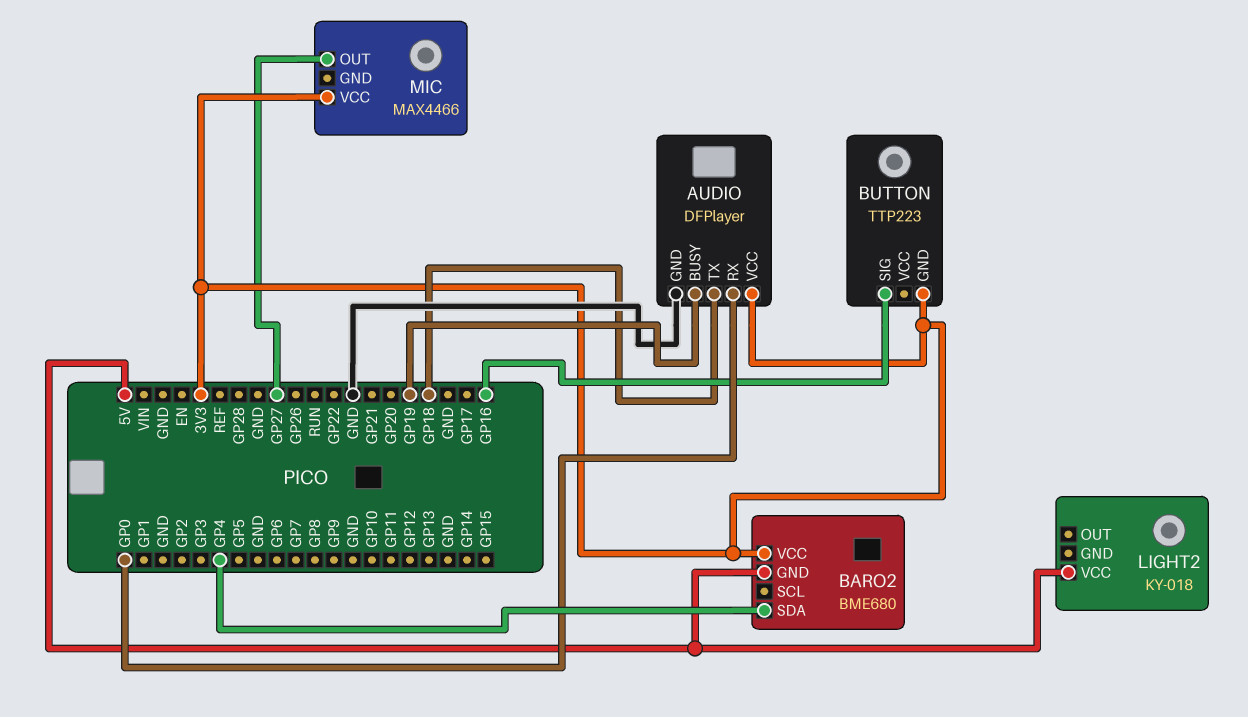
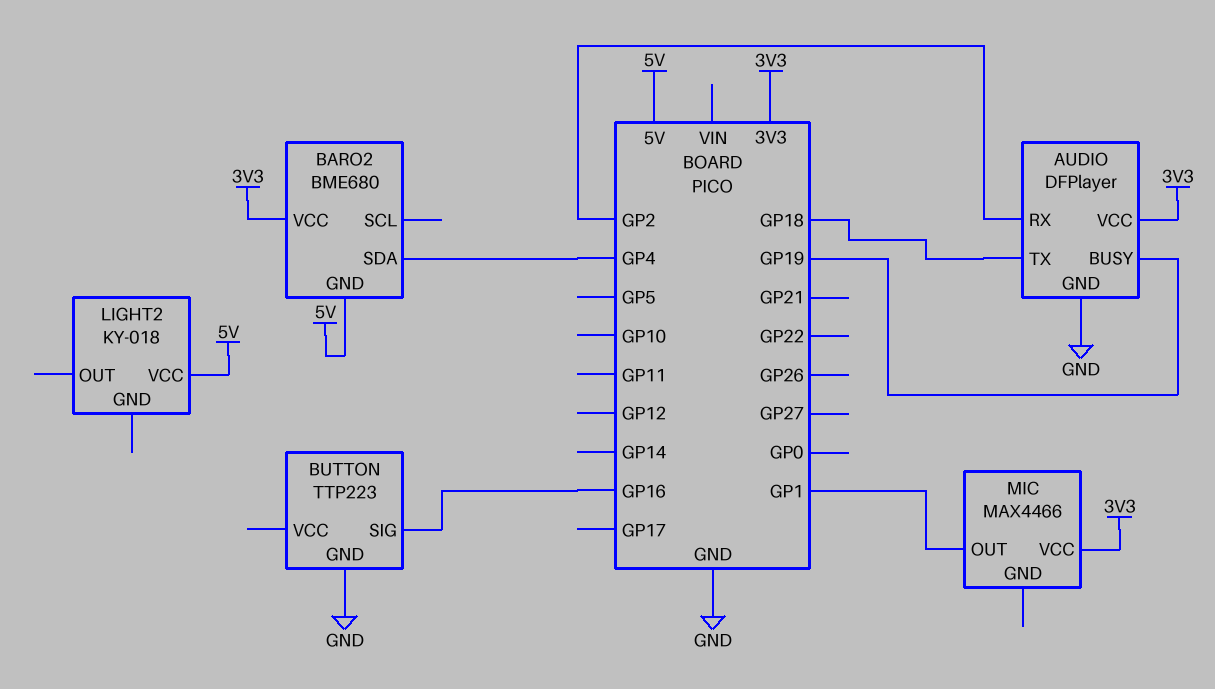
AUDIO pin RX: GP0 -> GP2
BUTTON pin GND: 3V3 -> GND
MIC pin OUT: GP27 -> GP1

